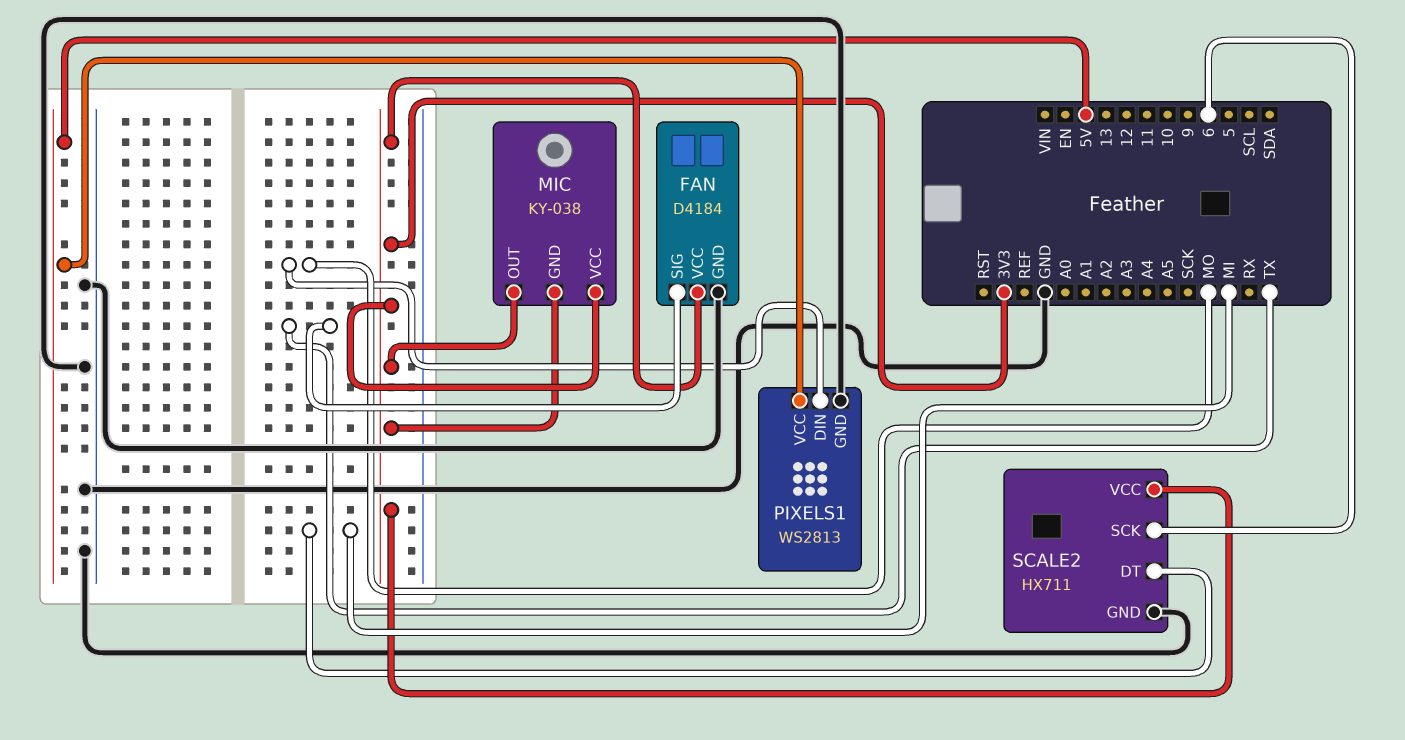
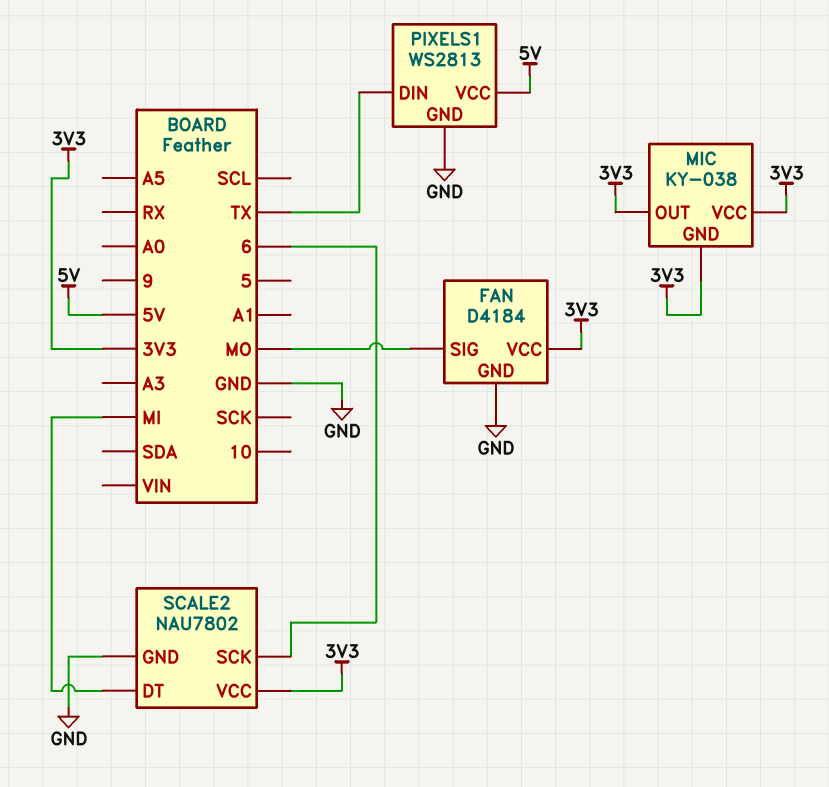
FAN pin SIG: TX -> MO
PIXELS1 pin DIN: MO -> TX
SCALE2: HX711 -> NAU7802

